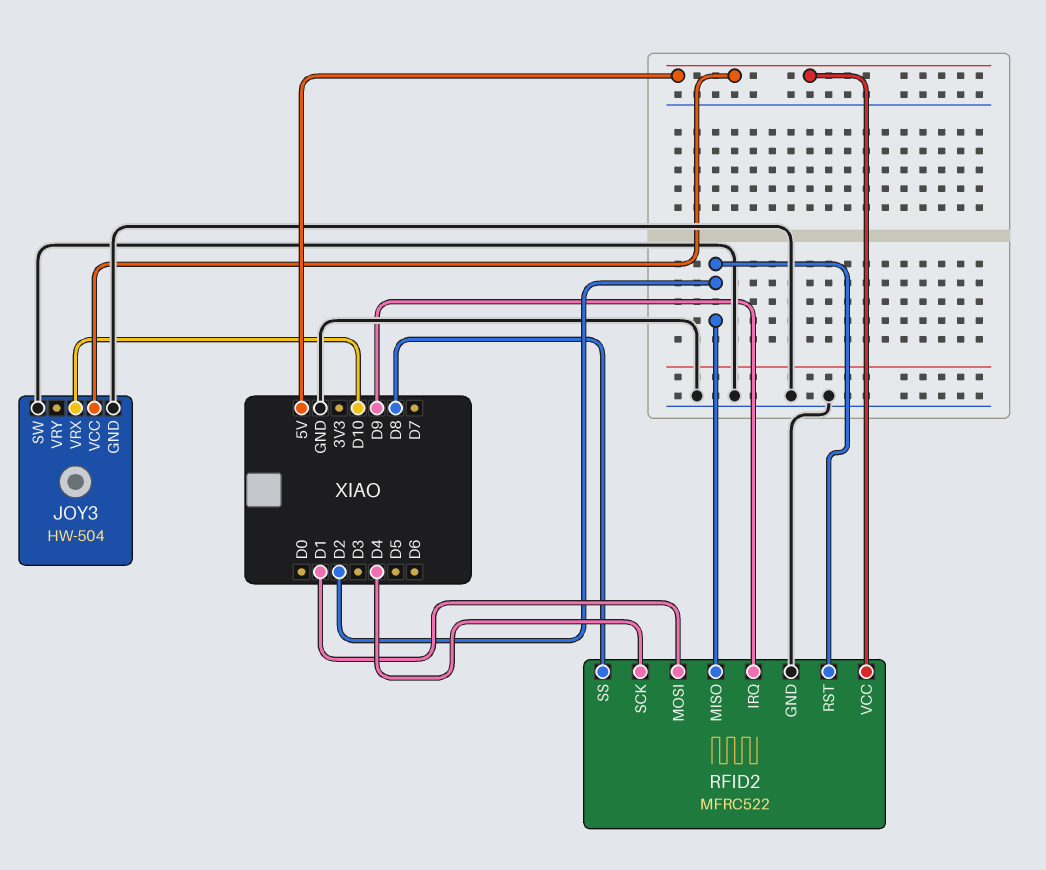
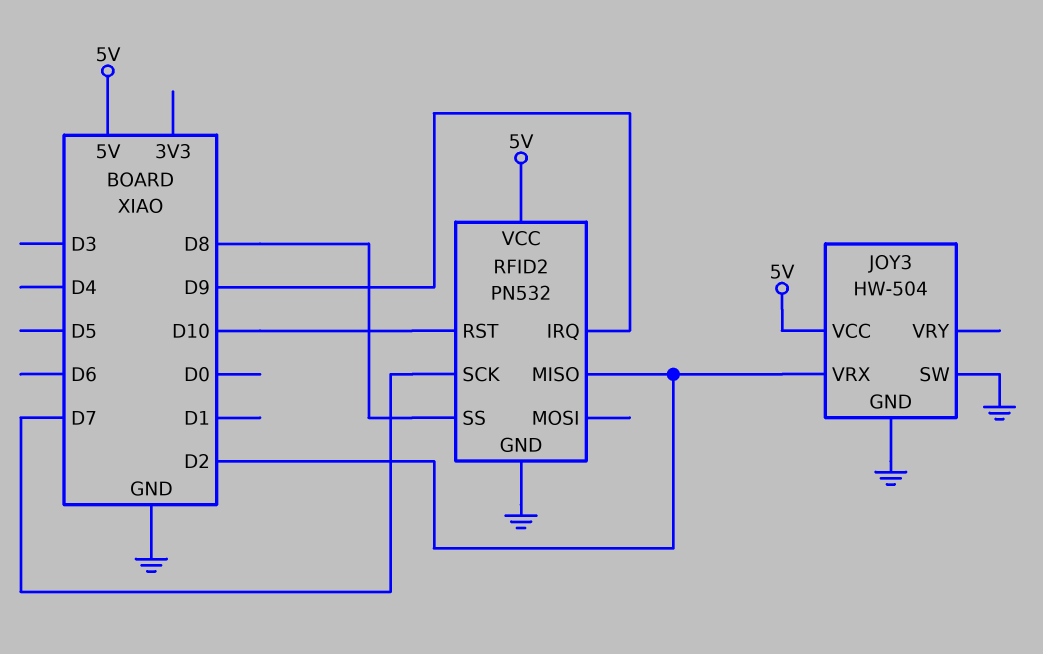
JOY3 pin VRX: D10 -> D2
RFID2: MFRC522 -> PN532
RFID2 pin MOSI: D1 -> none
RFID2 pin RST: D2 -> D10
RFID2 pin SCK: D4 -> D7

